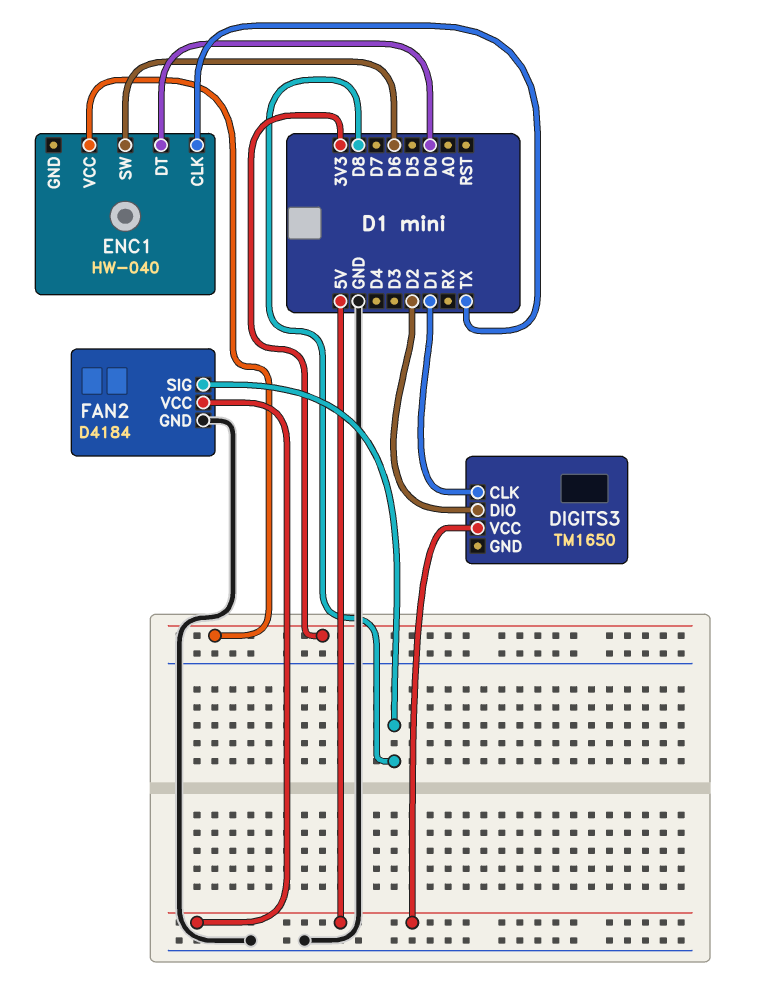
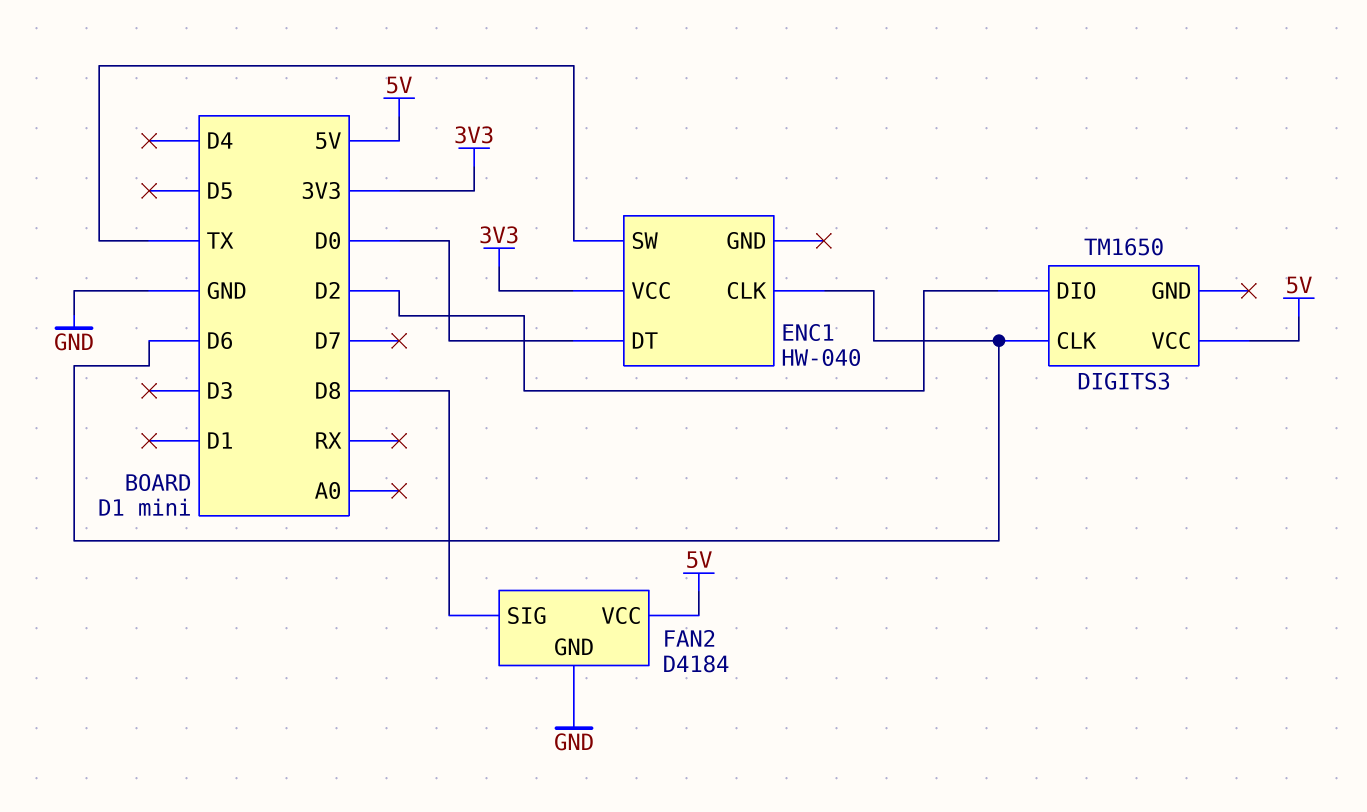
DIGITS3 pin CLK: D1 -> D6
ENC1 pin CLK: TX -> D6
ENC1 pin SW: D6 -> TX

